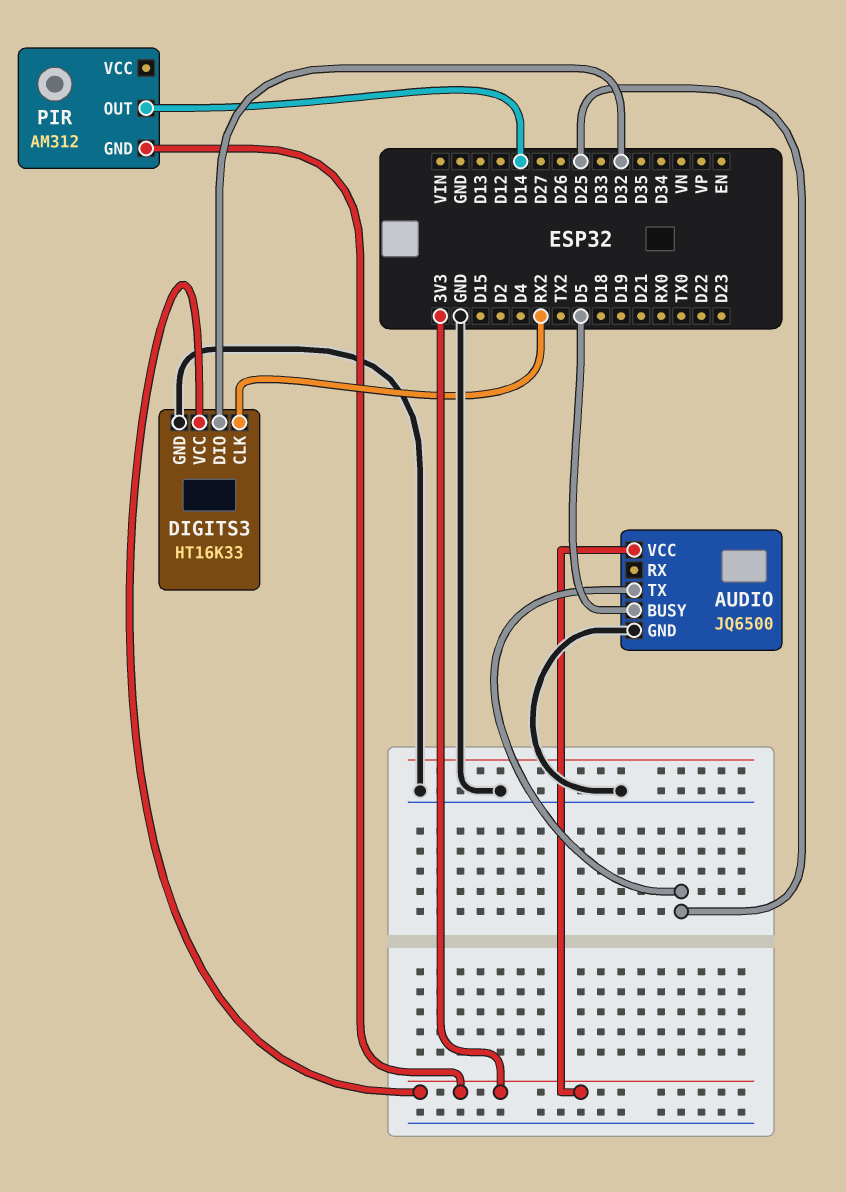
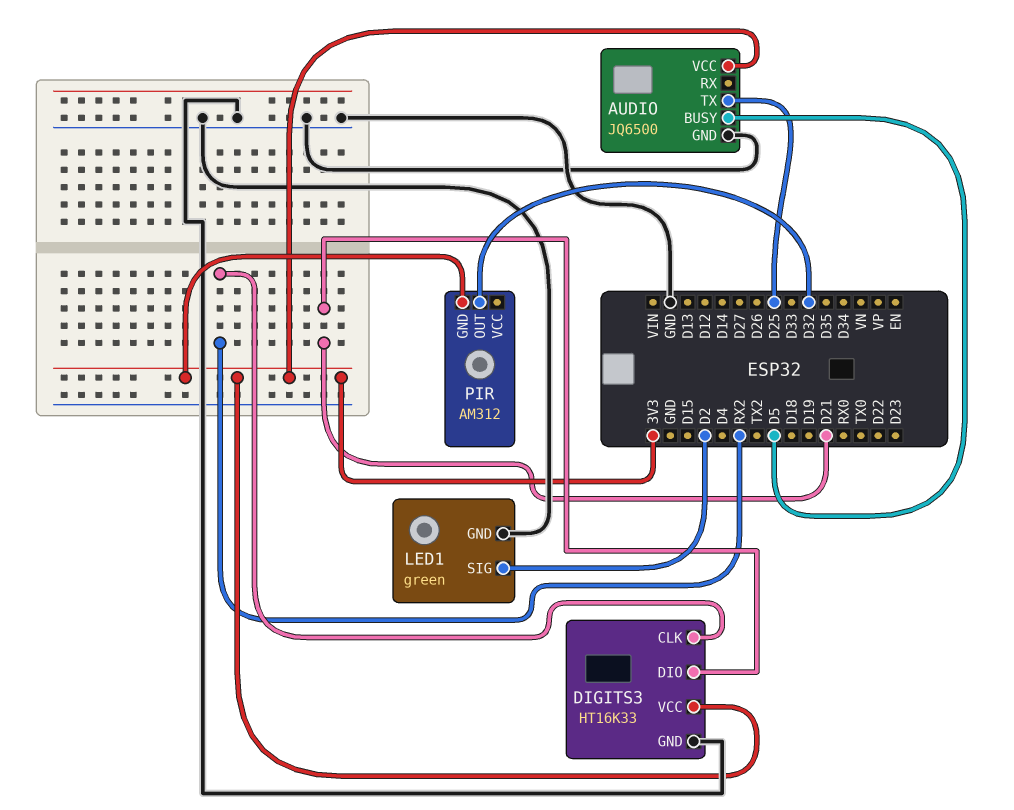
DIGITS3 pin DIO: D32 -> D21
LED1: none -> green
LED1 pin GND: none -> GND
LED1 pin SIG: none -> D2
PIR pin OUT: D14 -> D32

